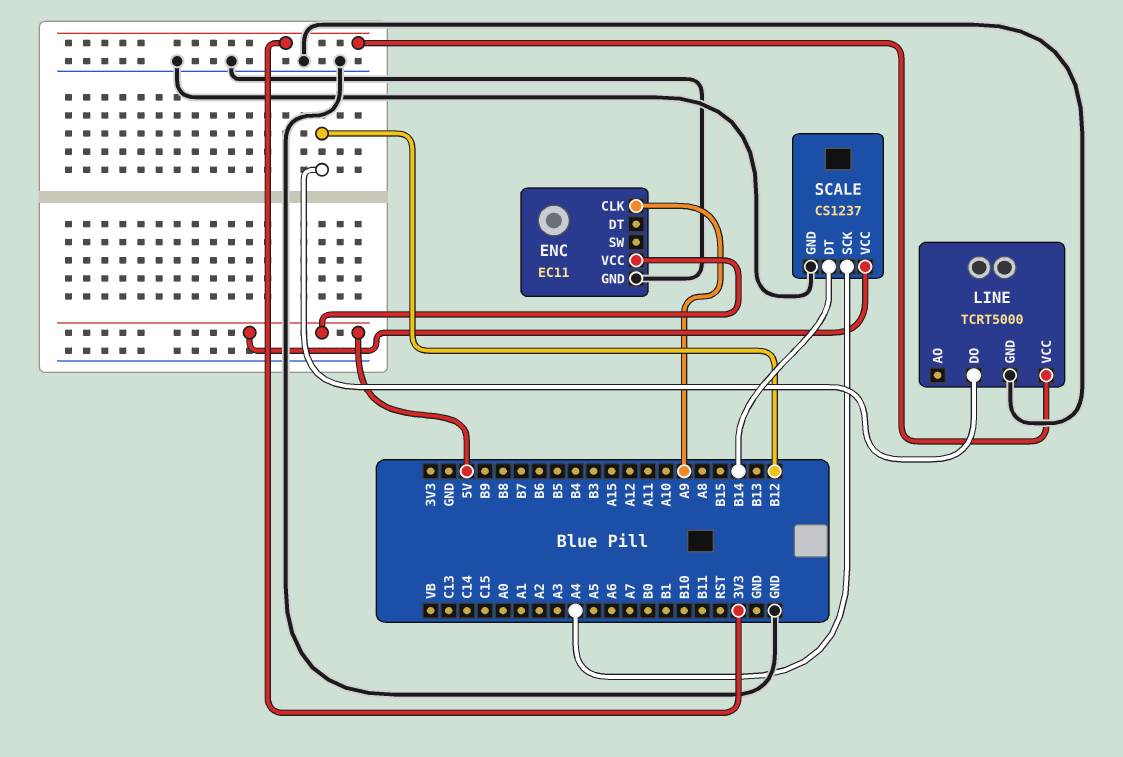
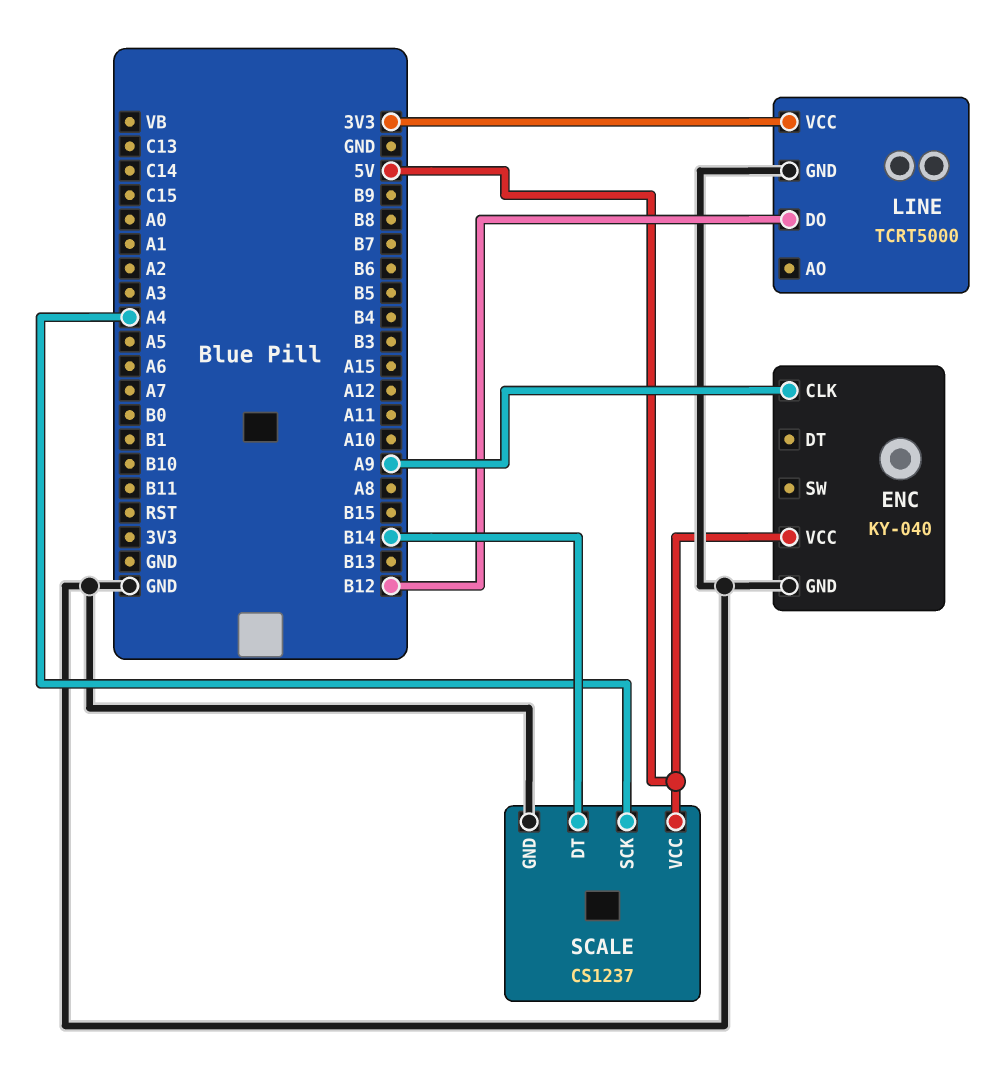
ENC: EC11 -> KY-040

